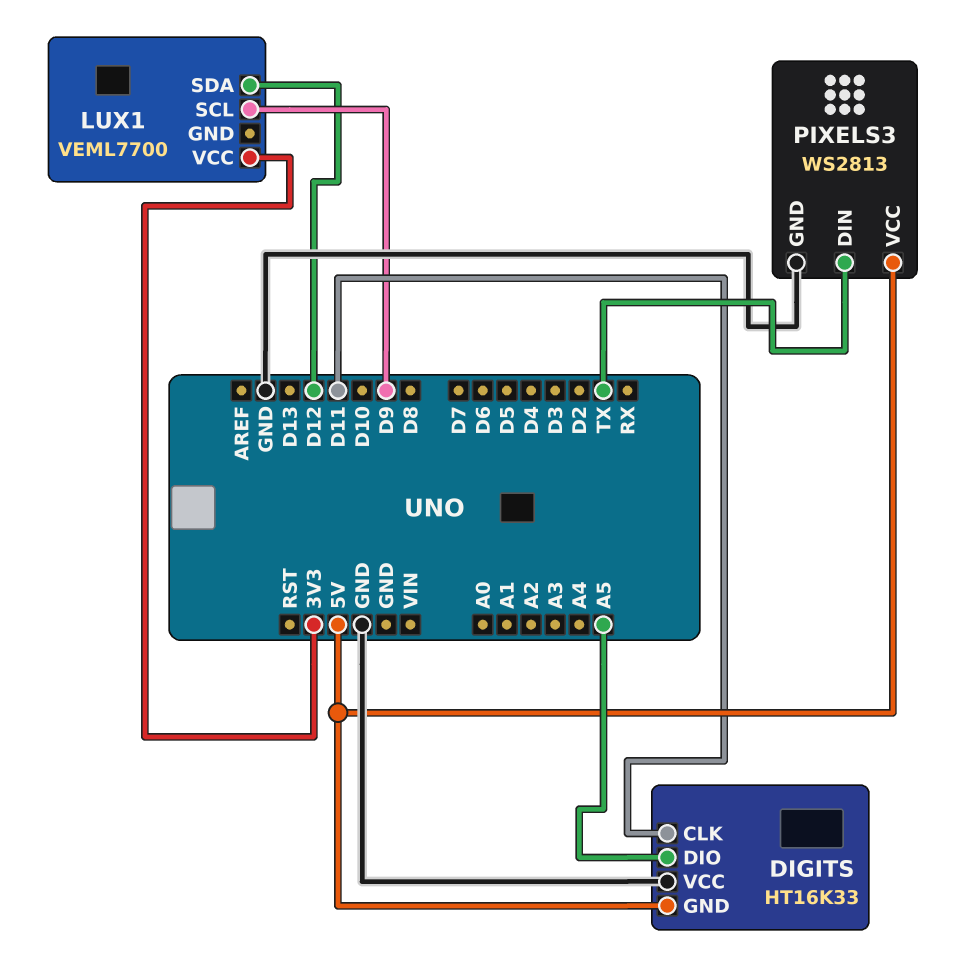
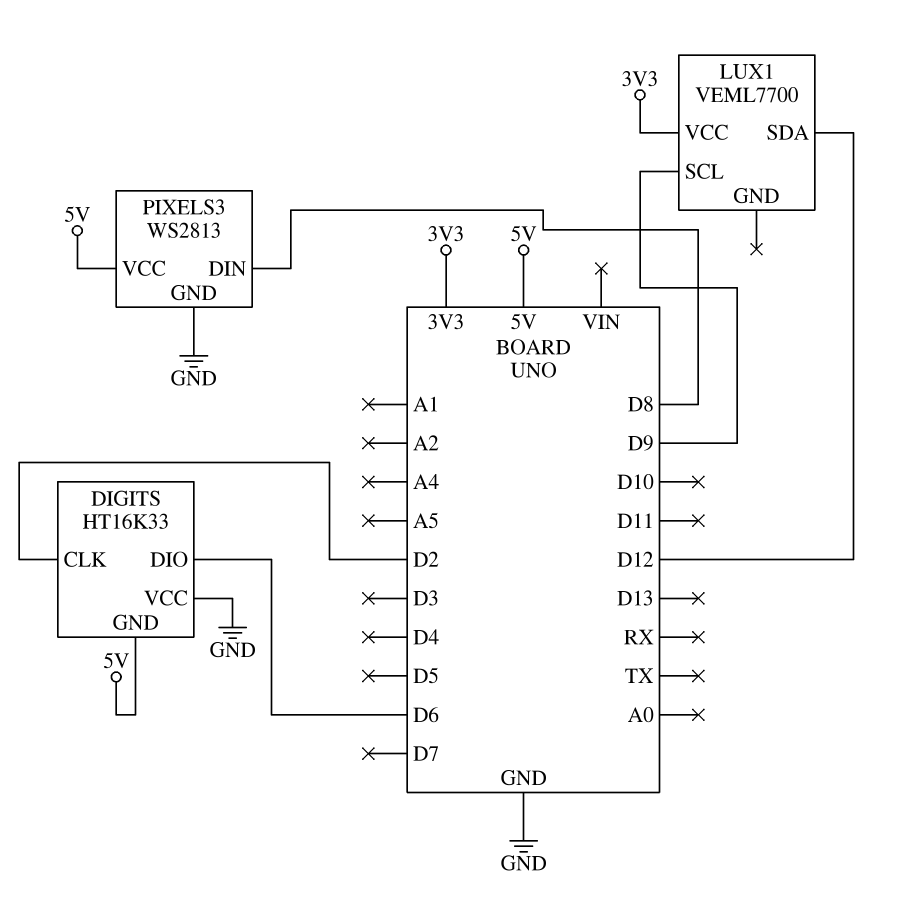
DIGITS pin CLK: D11 -> D2
DIGITS pin DIO: A5 -> D6
PIXELS3 pin DIN: TX -> D8

